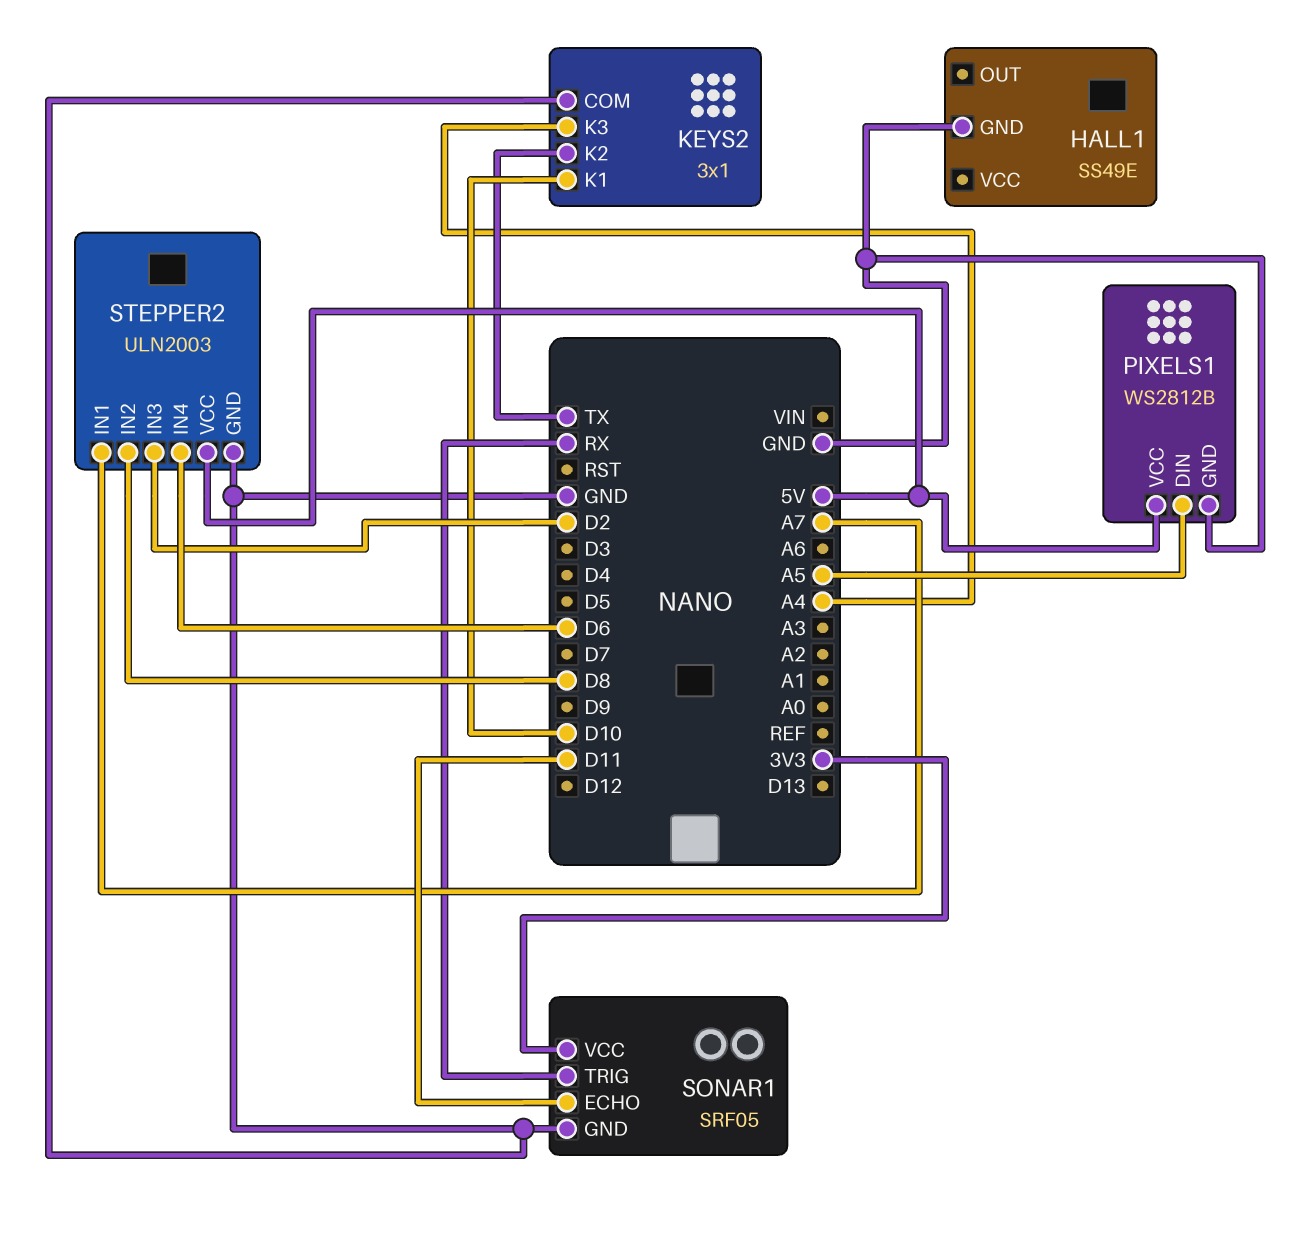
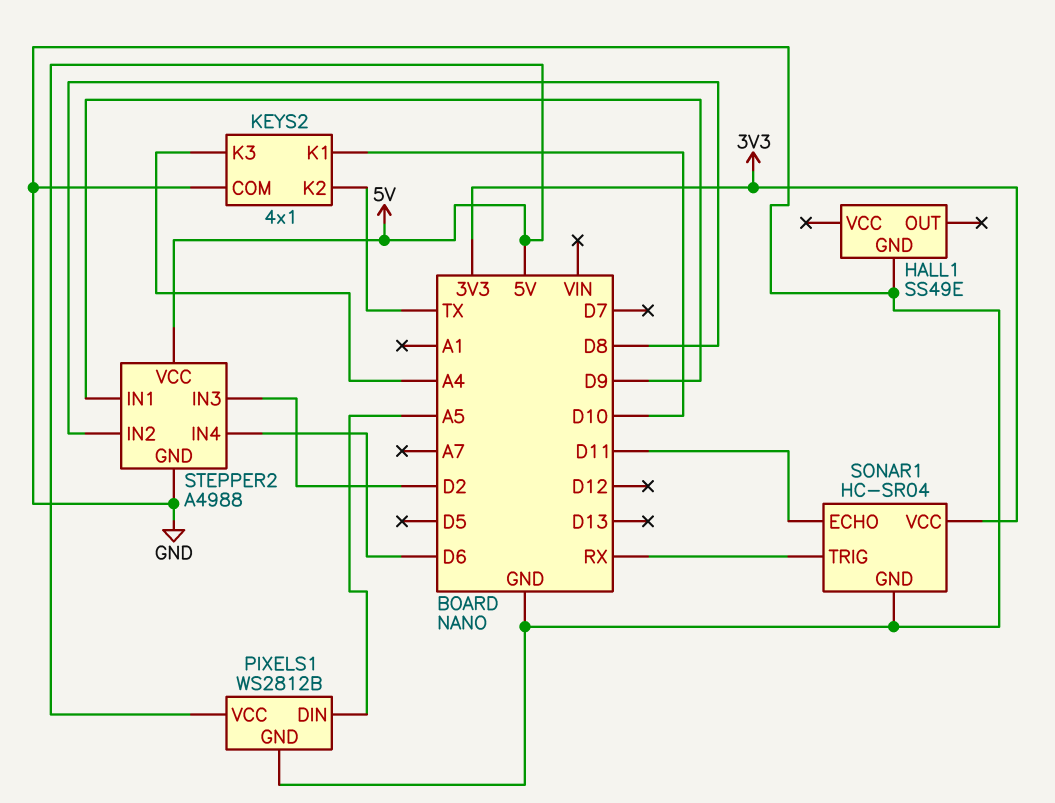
KEYS2: 3x1 -> 4x1
SONAR1: SRF05 -> HC-SR04
STEPPER2: ULN2003 -> A4988
STEPPER2 pin IN1: A7 -> D9

